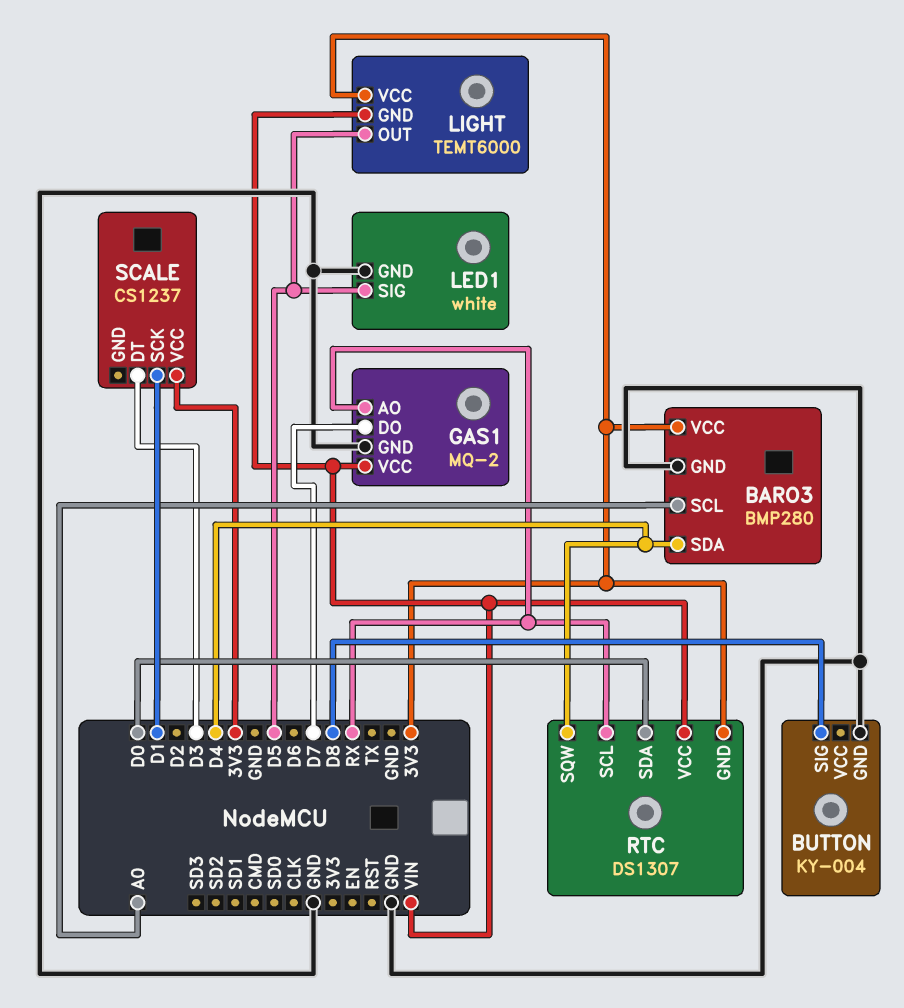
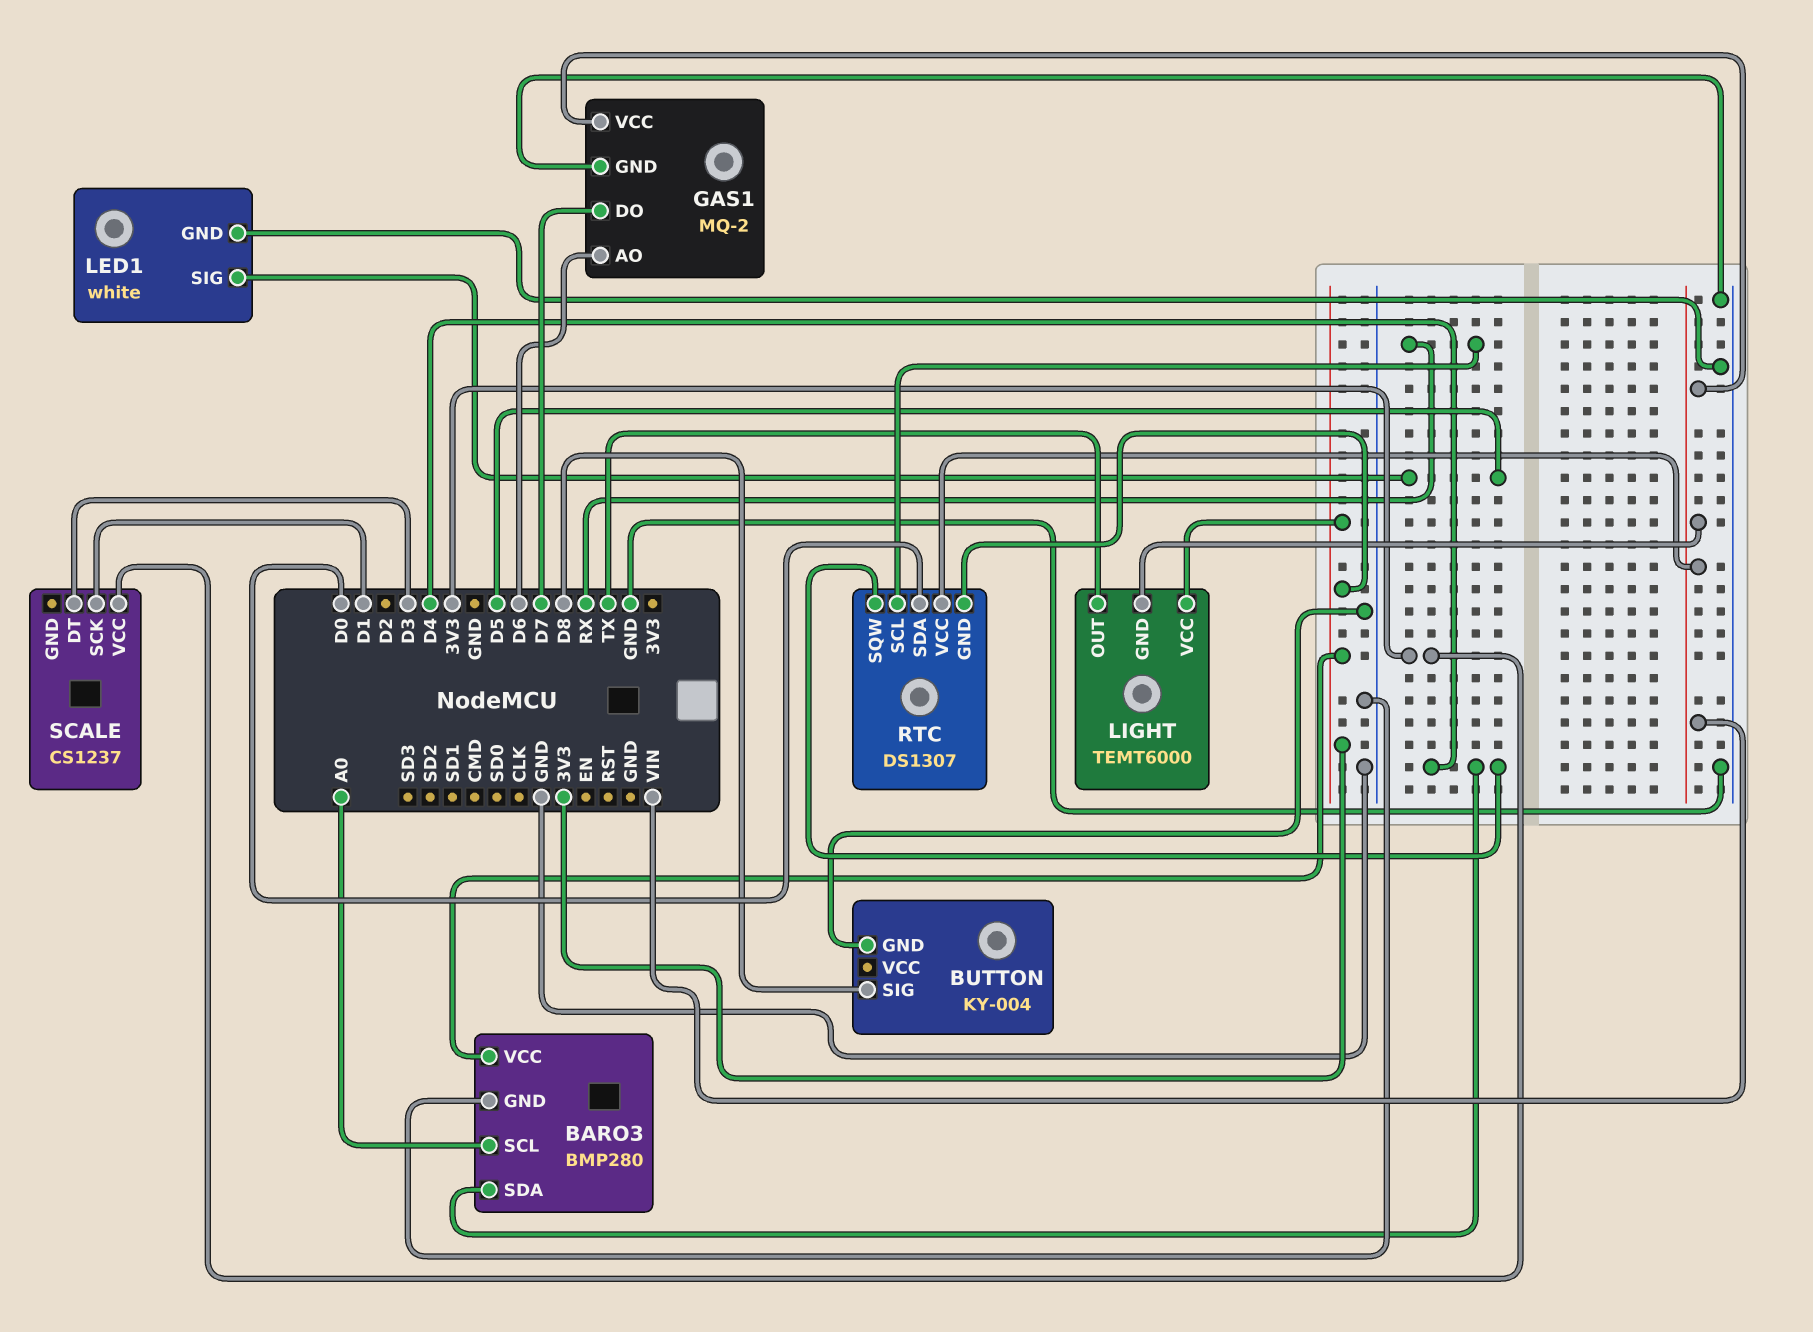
GAS1 pin AO: RX -> D6
LIGHT pin OUT: D5 -> TX

